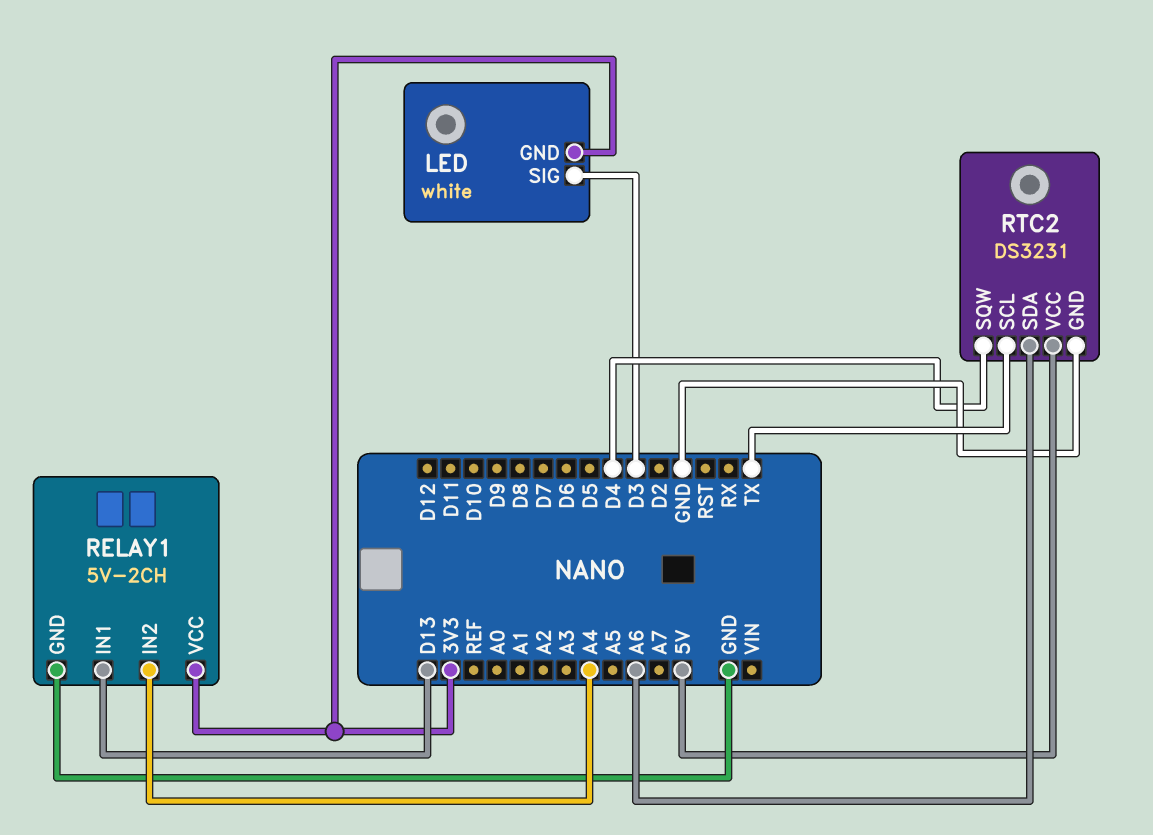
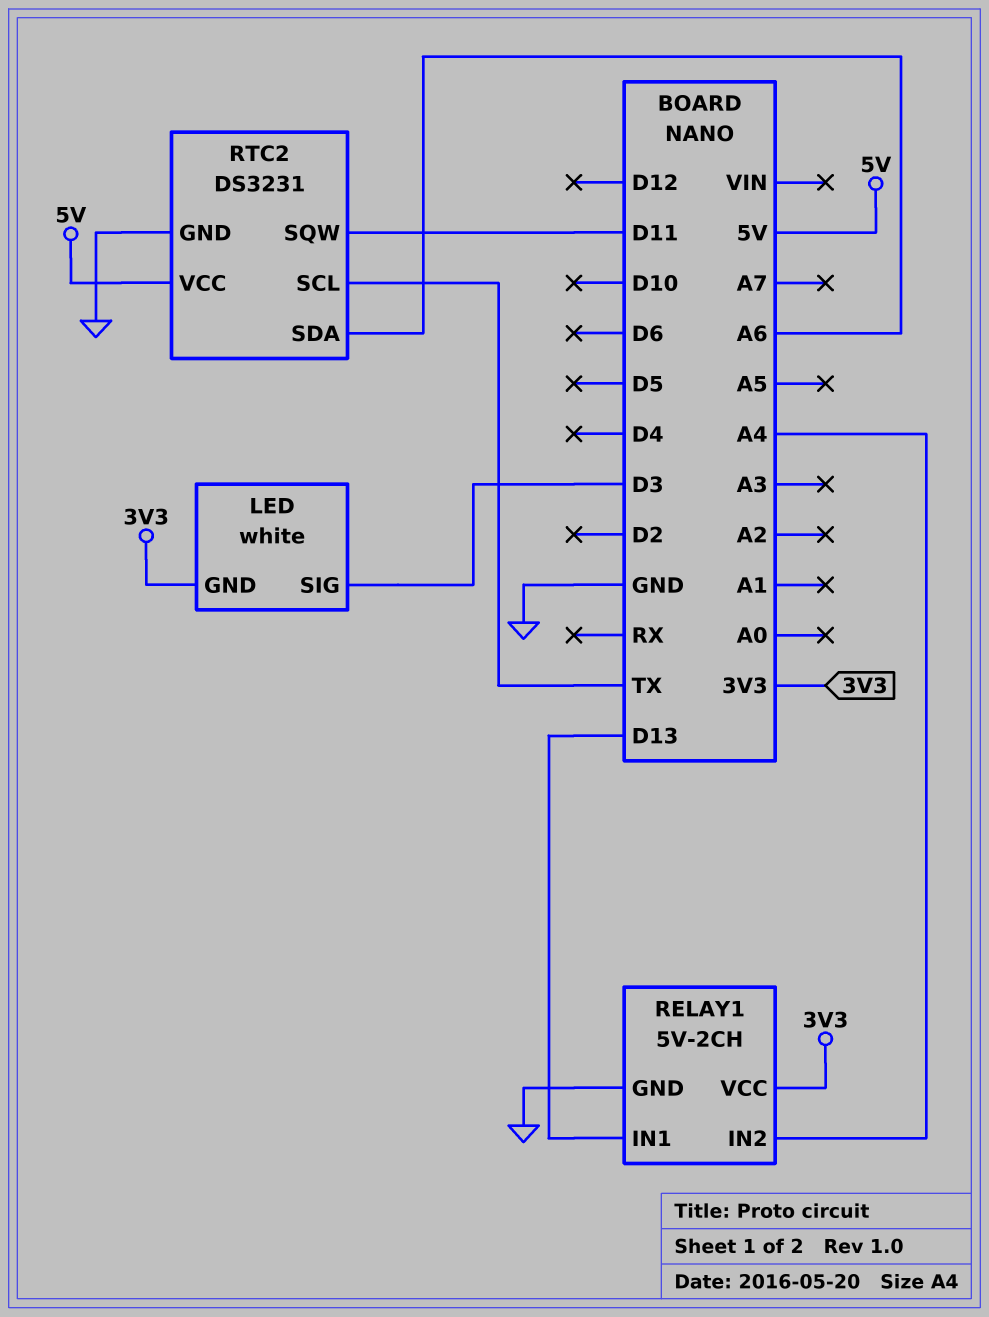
RTC2 pin SQW: D4 -> D11

